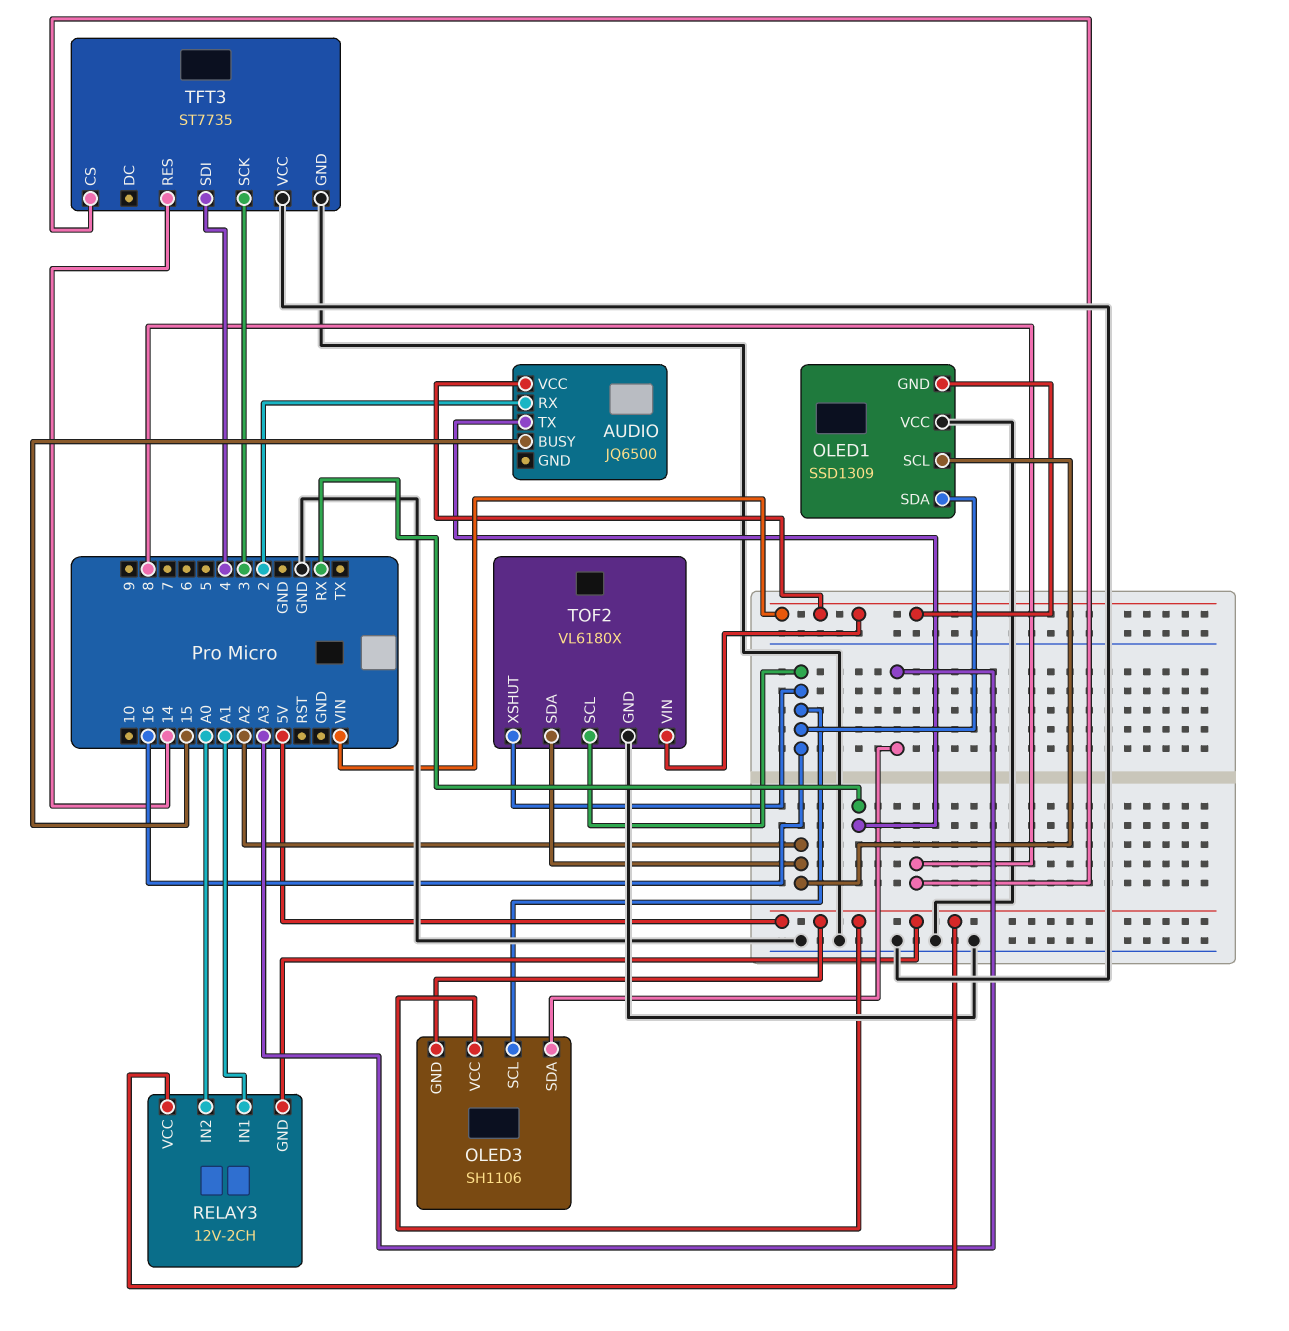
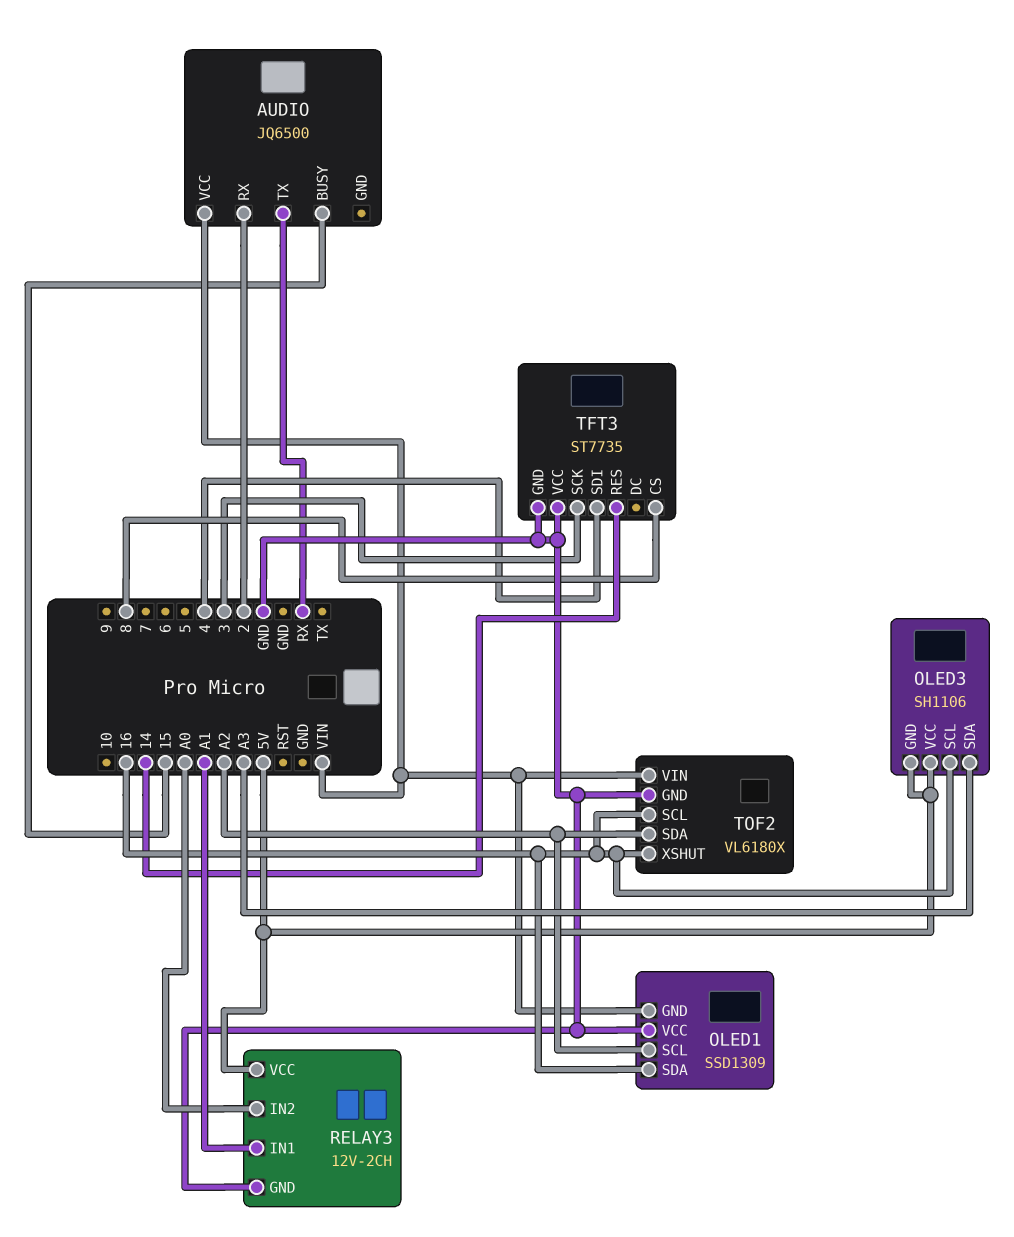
RELAY3 pin GND: 5V -> GND

